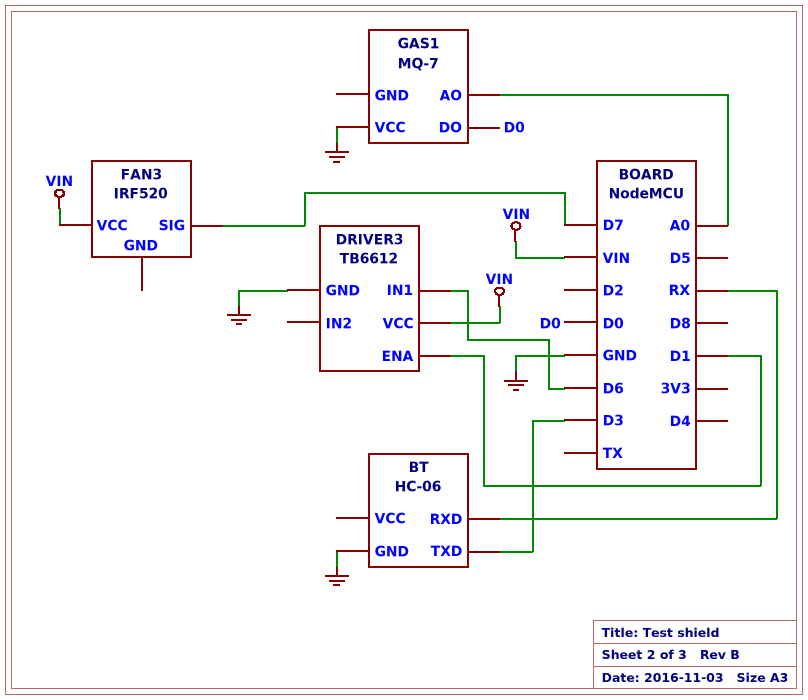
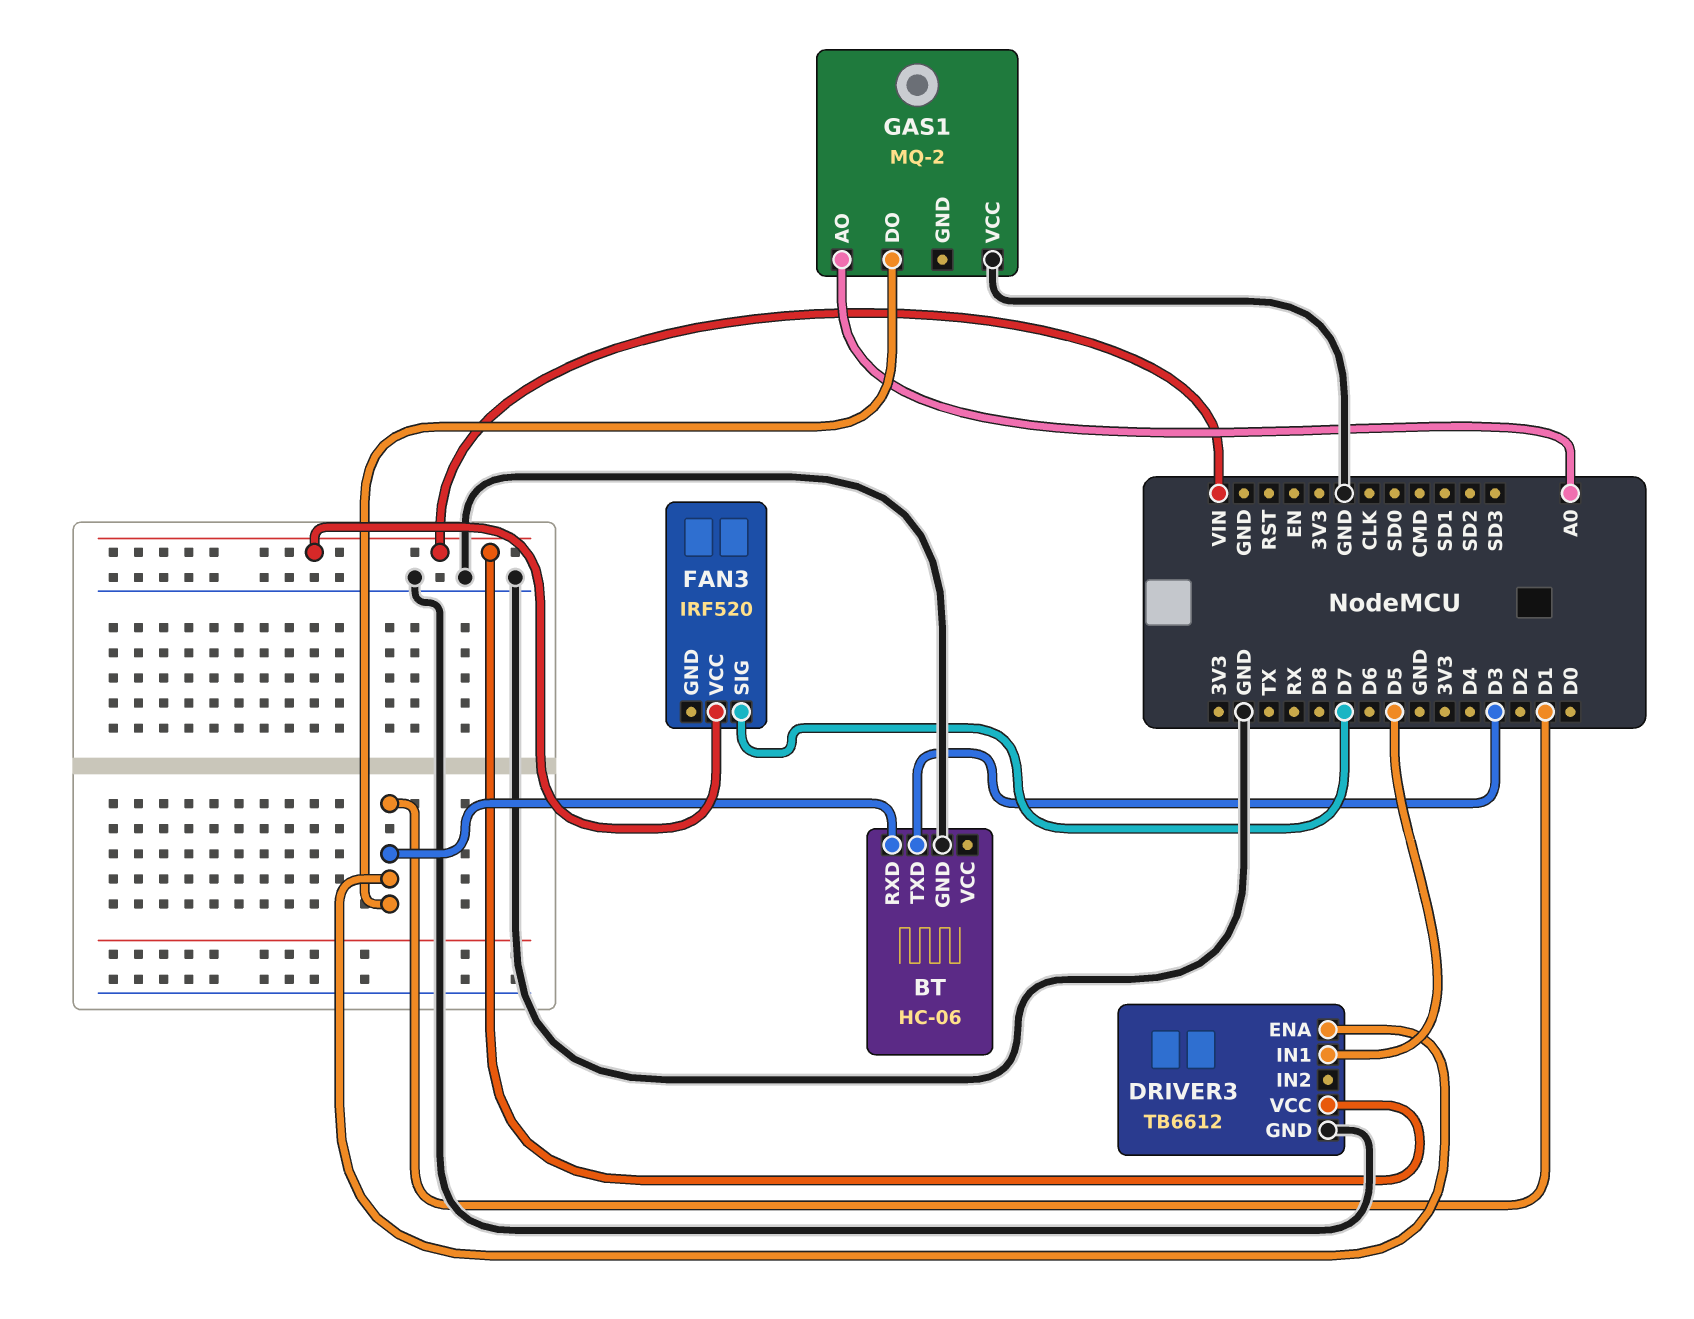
BT pin RXD: RX -> D1
DRIVER3 pin IN1: D6 -> D5
GAS1: MQ-7 -> MQ-2
GAS1 pin DO: D0 -> D1

